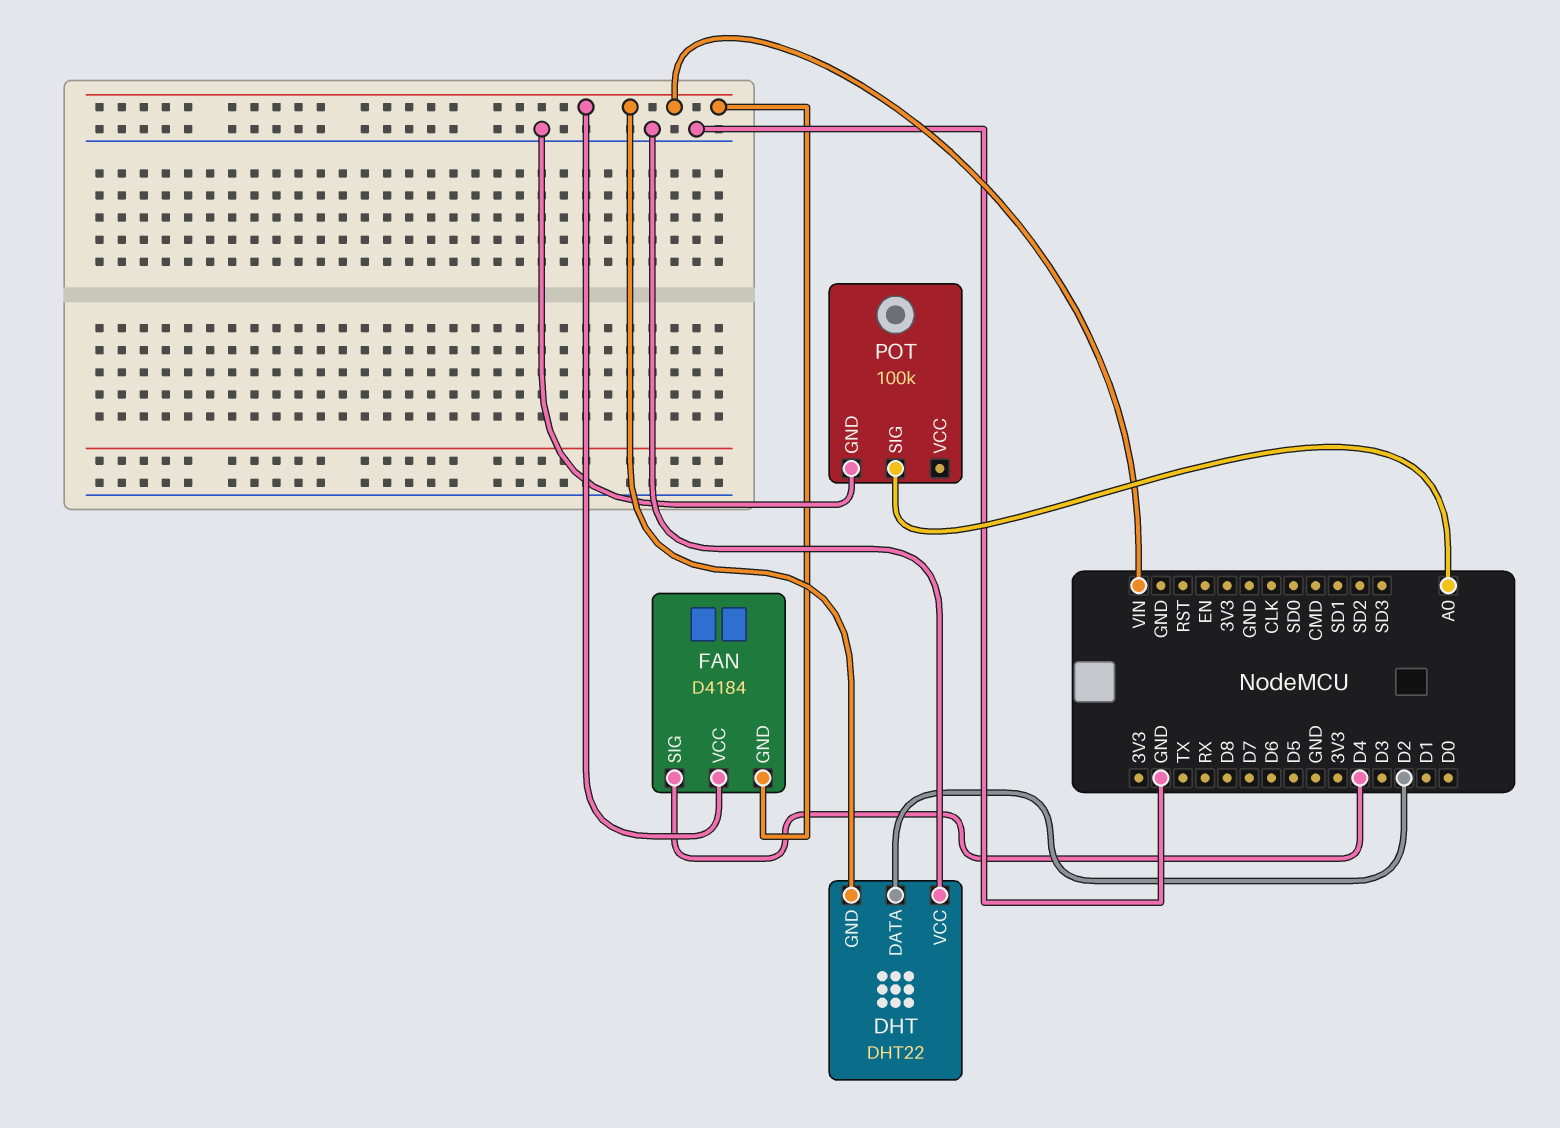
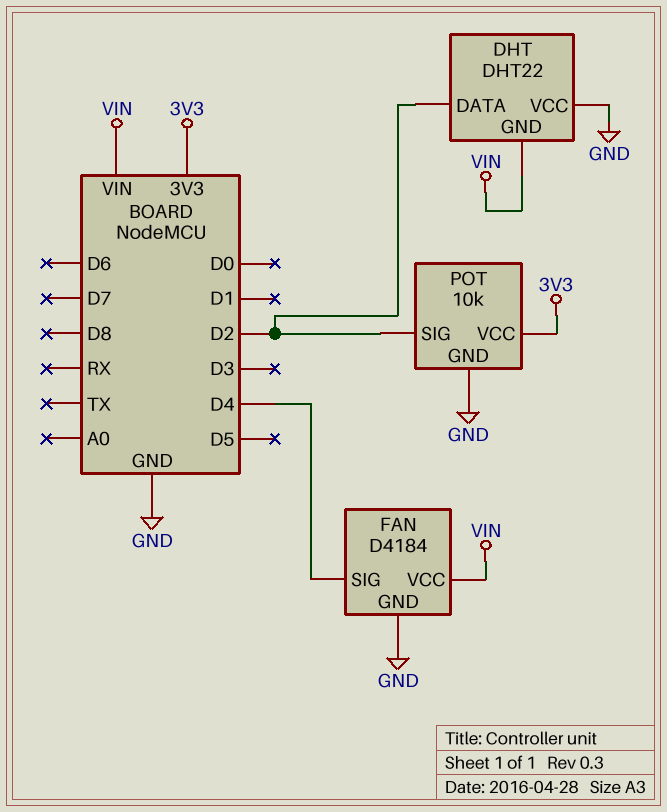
FAN pin GND: VIN -> GND
POT: 100k -> 10k
POT pin SIG: A0 -> D2
POT pin VCC: none -> 3V3

